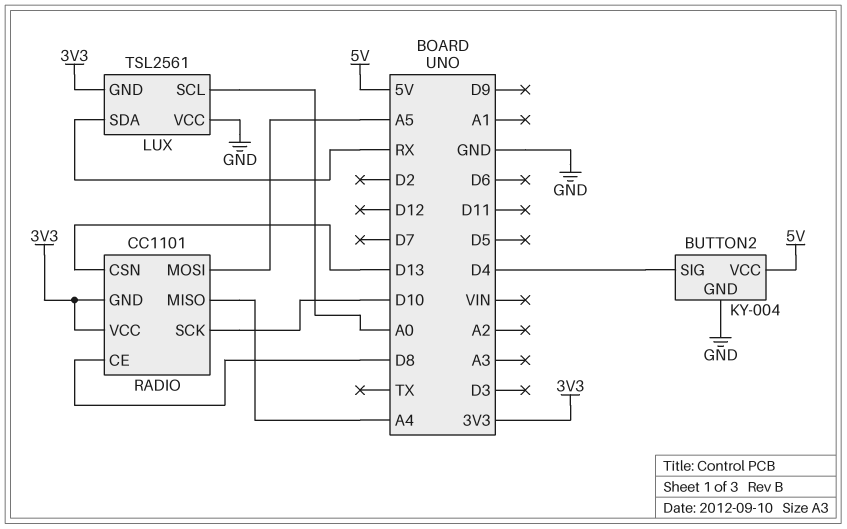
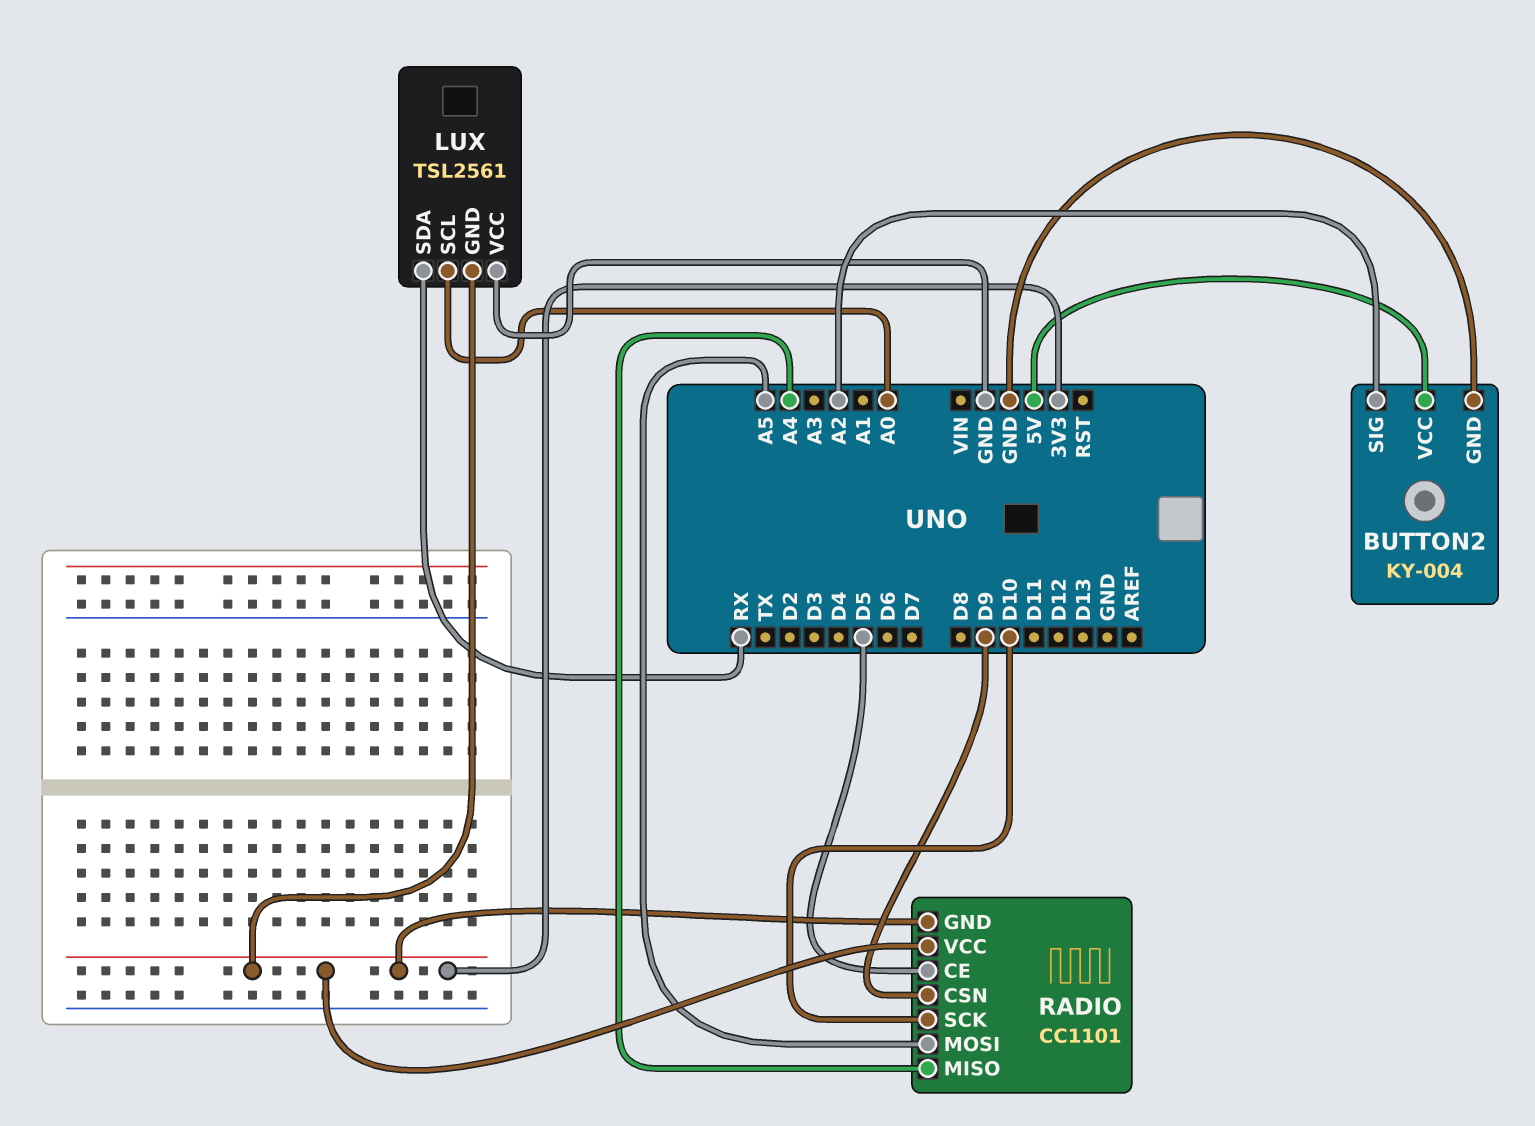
BUTTON2 pin SIG: D4 -> A2
RADIO pin CE: D8 -> D5
RADIO pin CSN: D13 -> D9

